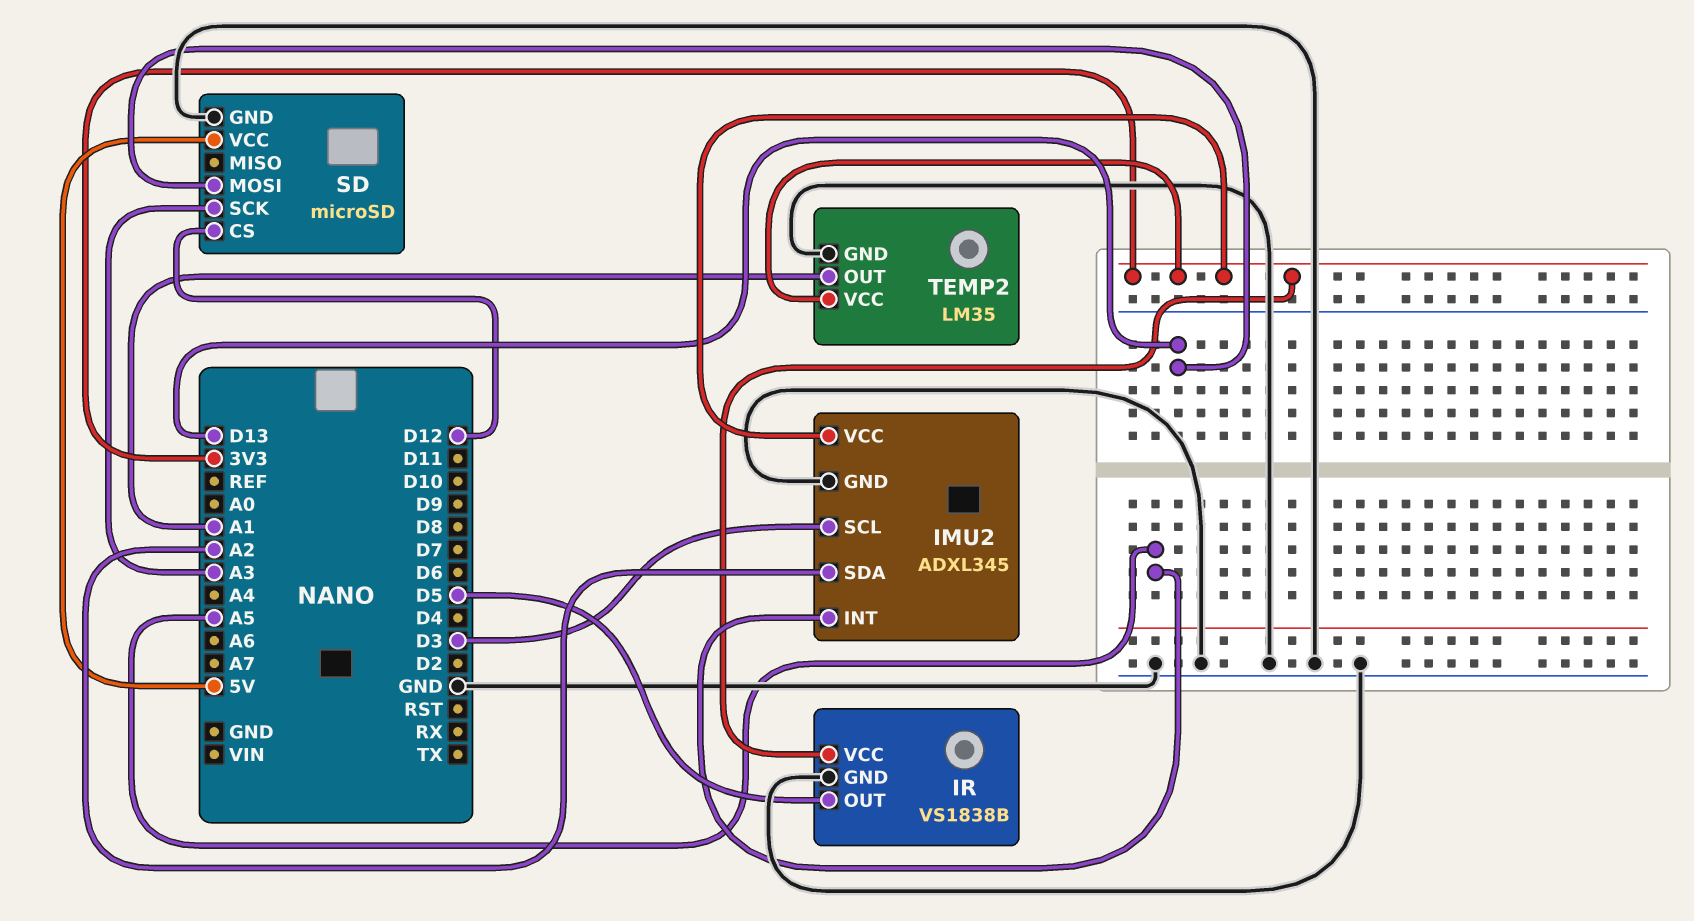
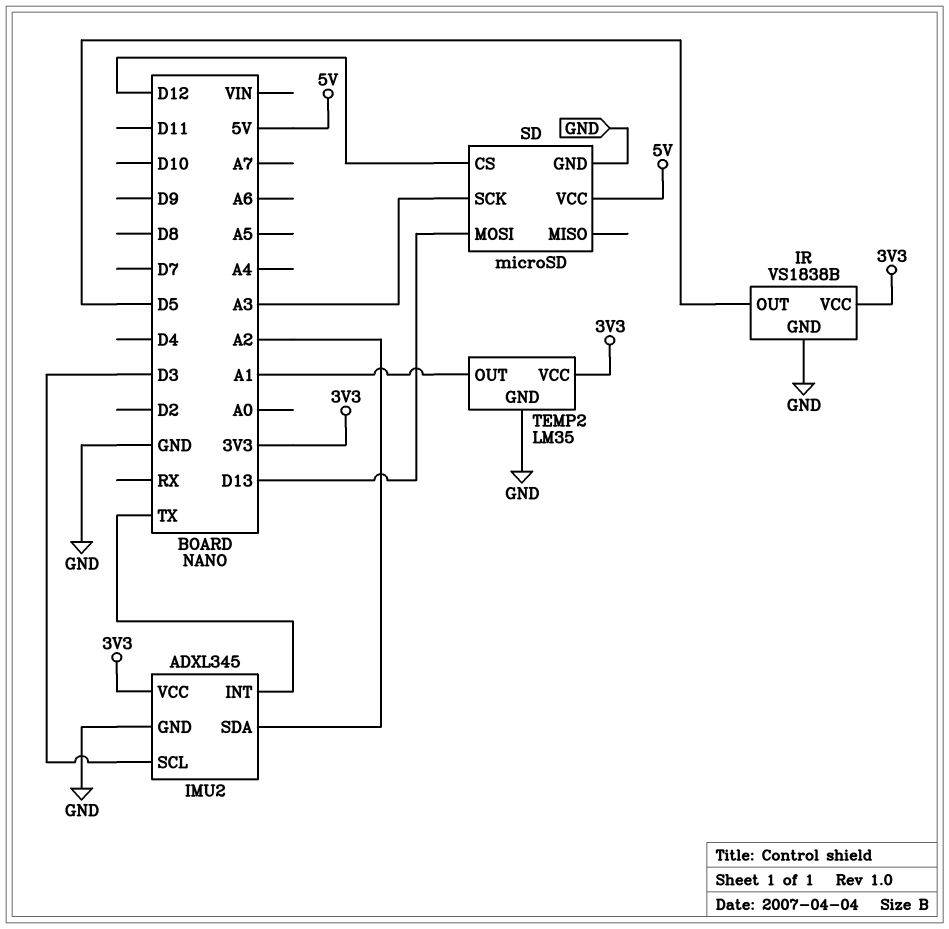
IMU2 pin INT: A5 -> TX

